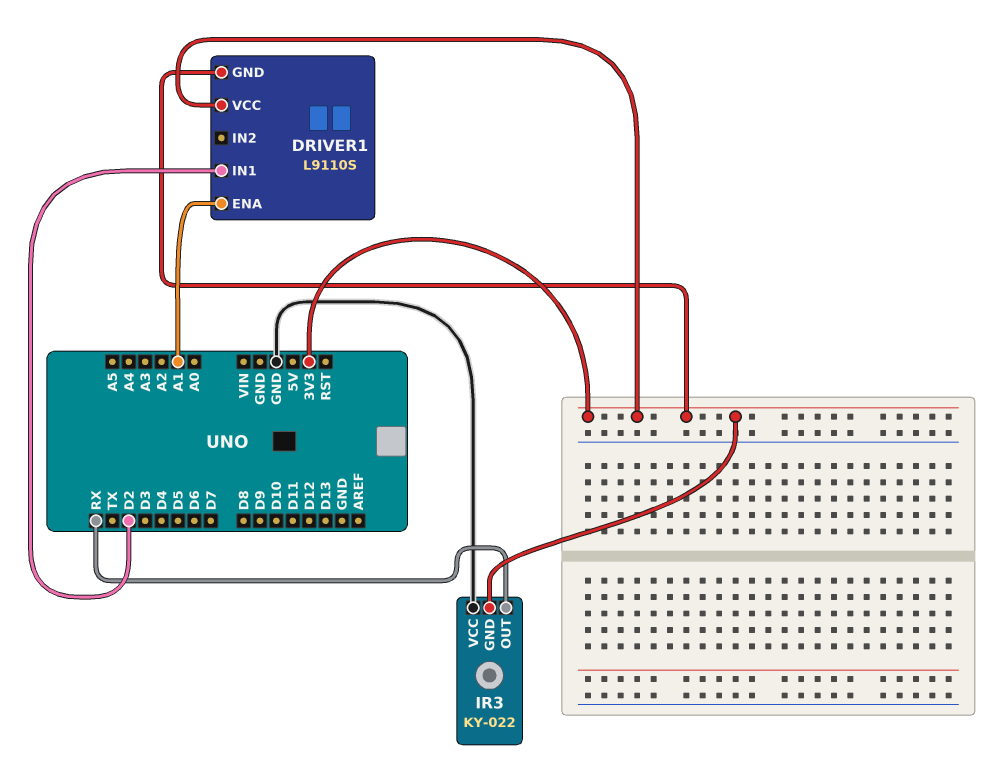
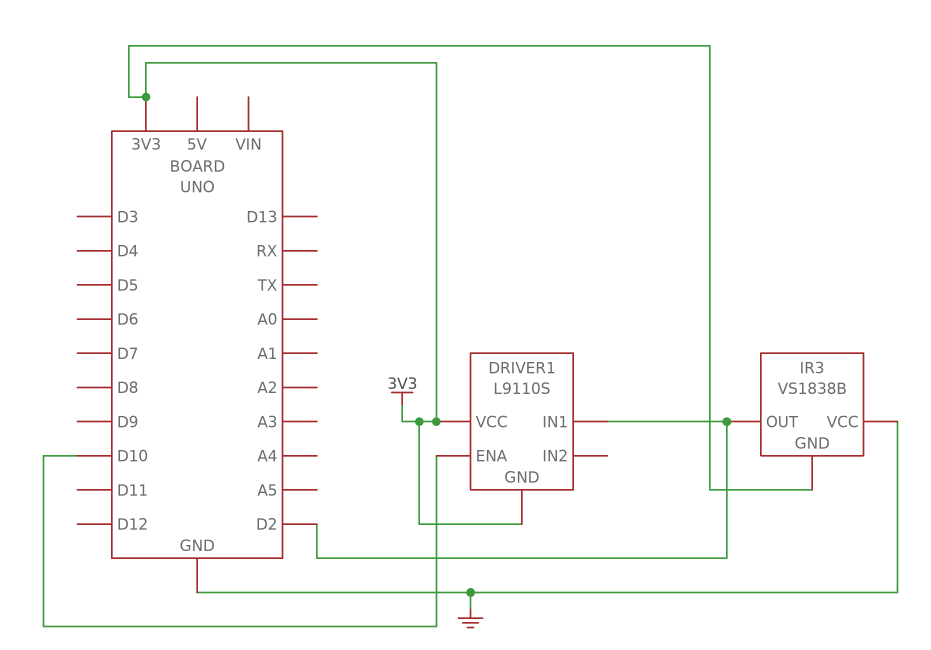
DRIVER1 pin ENA: A1 -> D10
IR3: KY-022 -> VS1838B
IR3 pin OUT: RX -> D2

